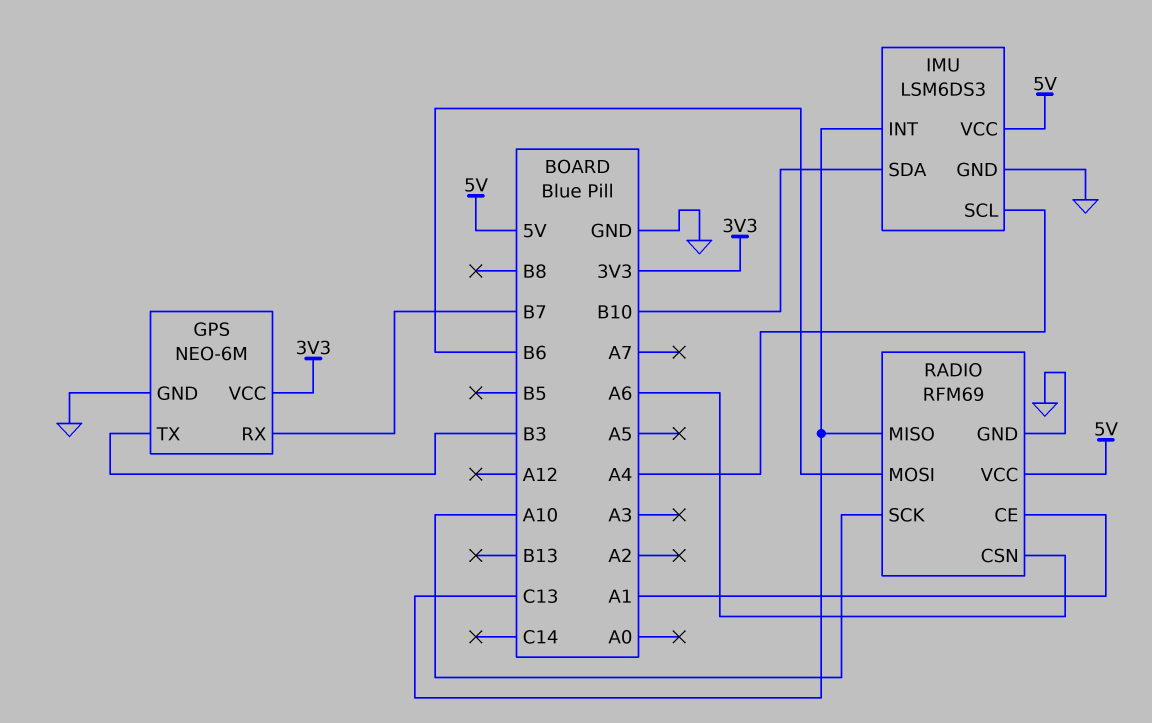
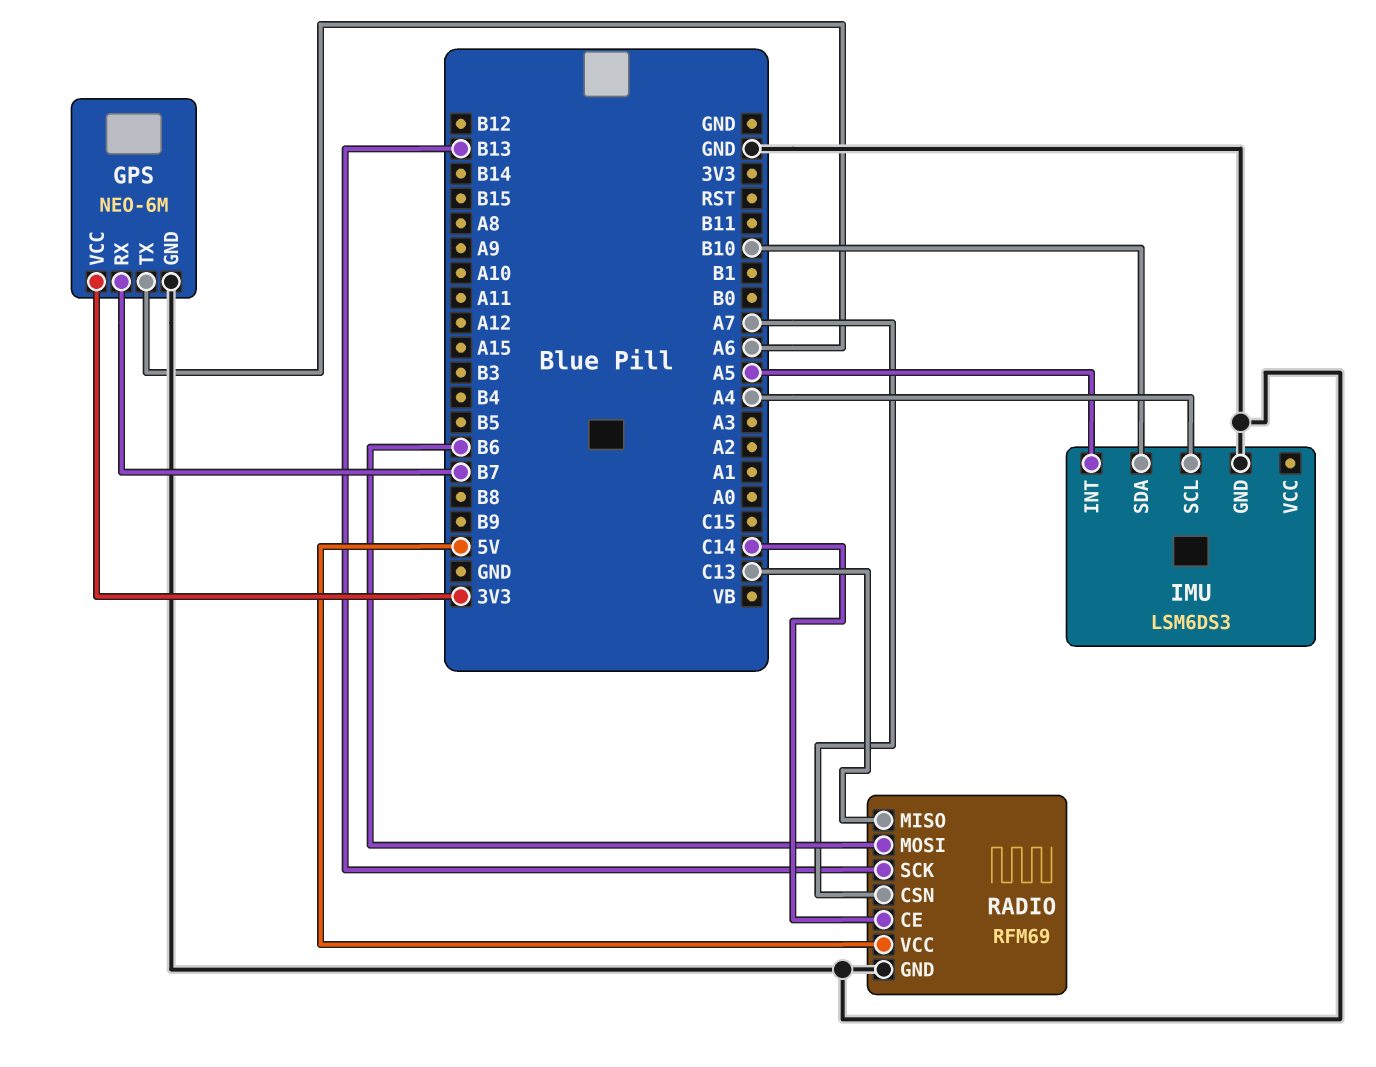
GPS pin TX: B3 -> A6
IMU pin INT: C13 -> A5
IMU pin VCC: 5V -> none
RADIO pin CE: A1 -> C14
RADIO pin CSN: A6 -> A7
RADIO pin SCK: A10 -> B13

